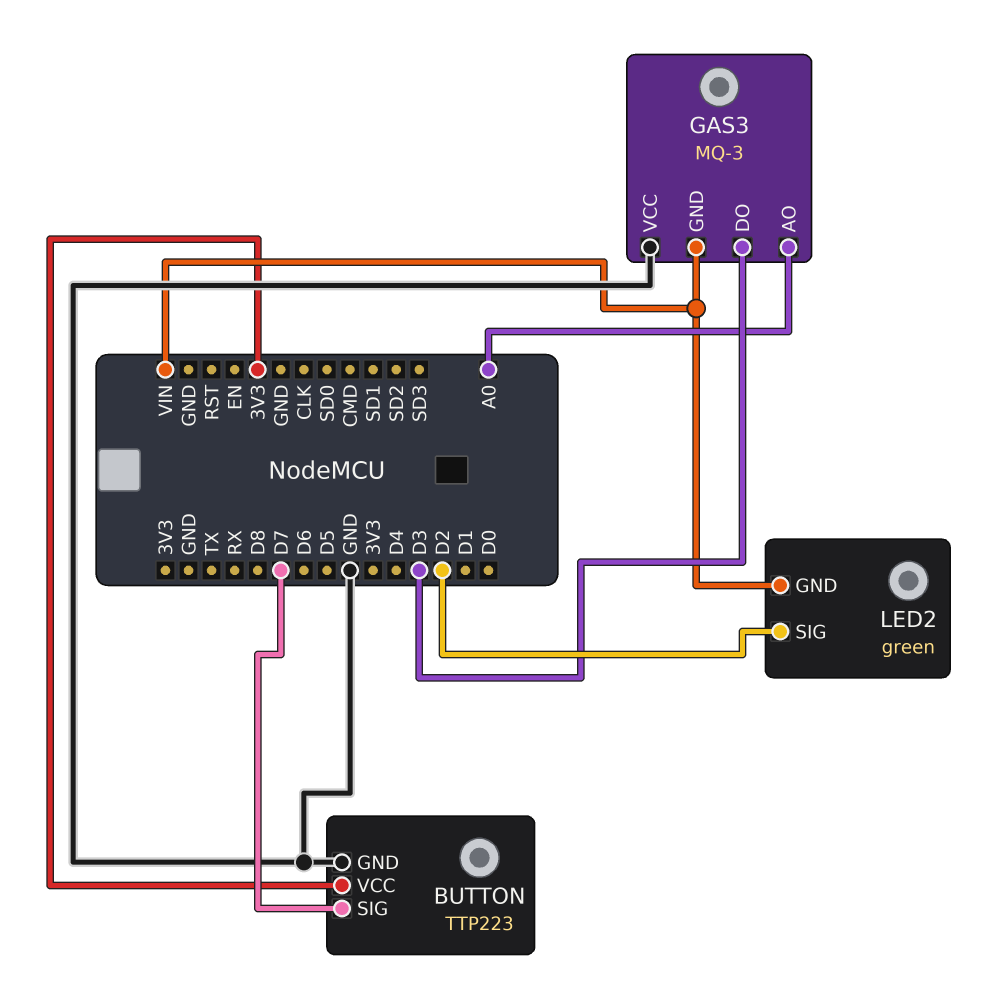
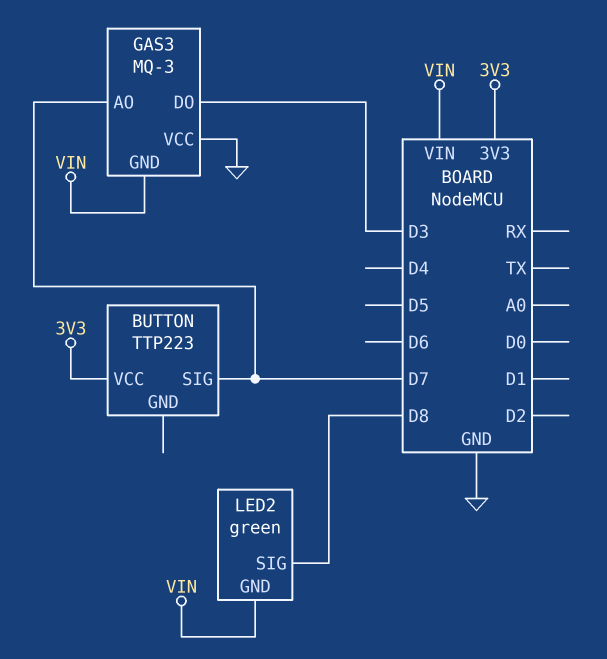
BUTTON pin GND: GND -> none
GAS3 pin AO: A0 -> D7
LED2 pin SIG: D2 -> D8

